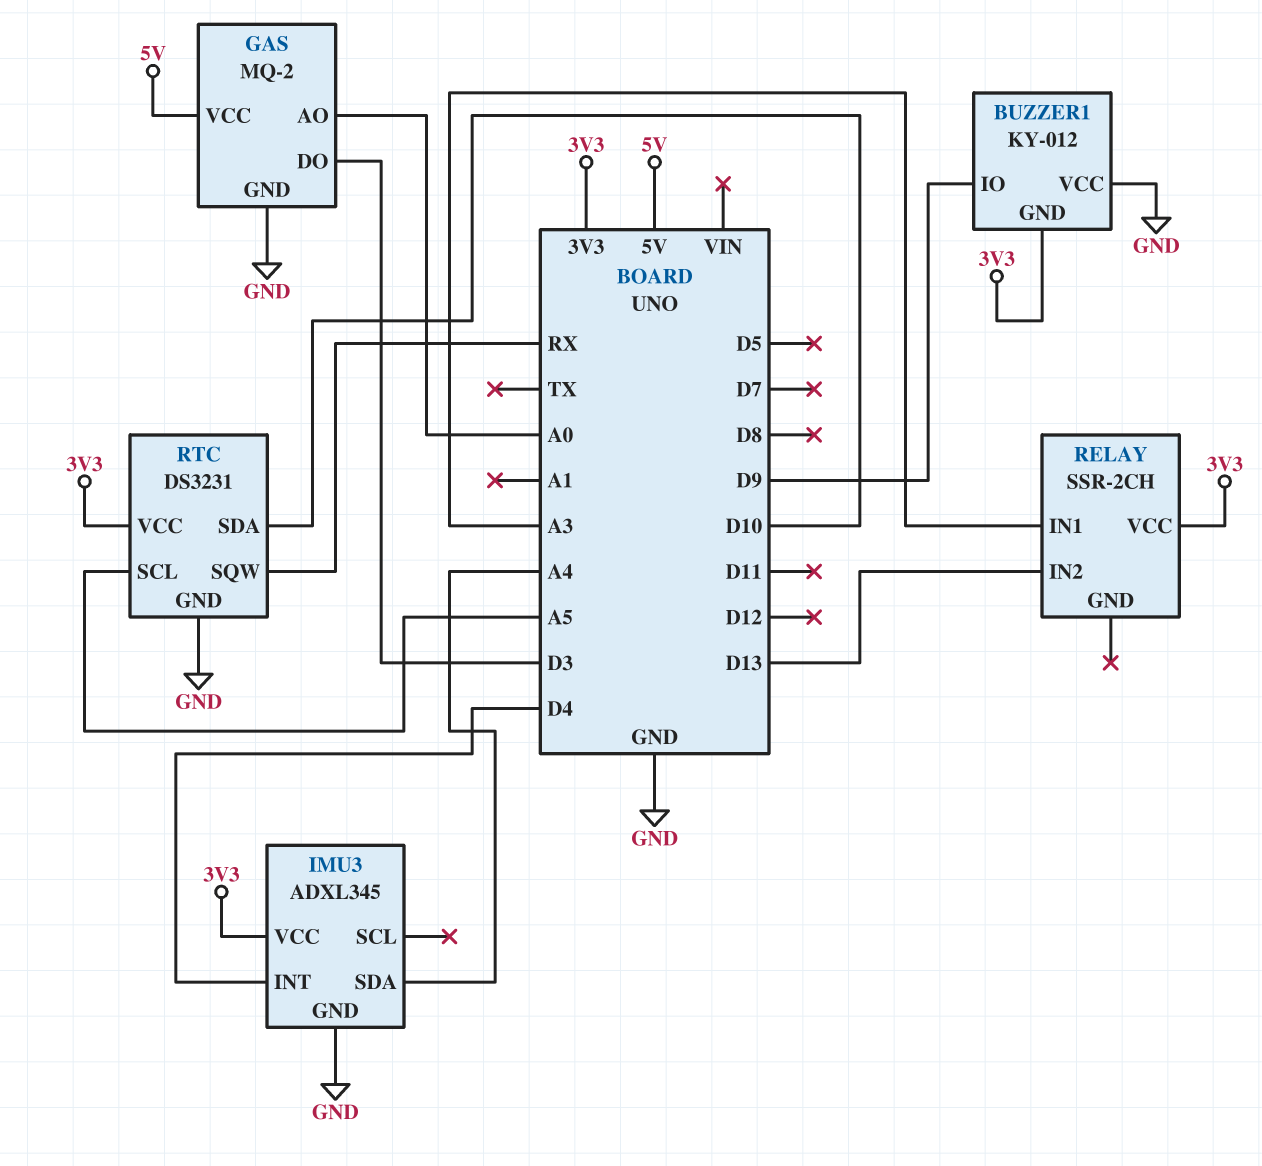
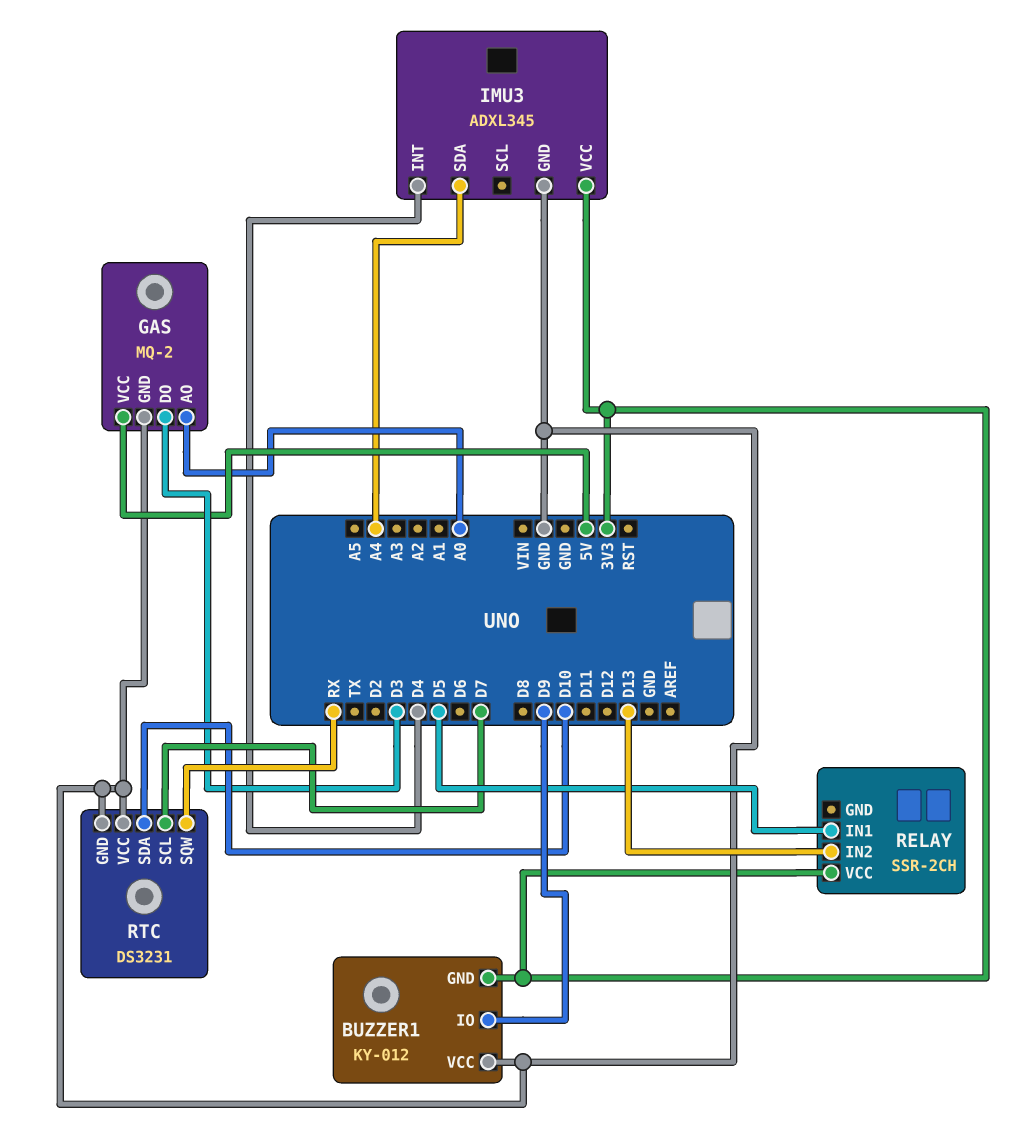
RELAY pin IN1: A3 -> D5
RTC pin SCL: A5 -> D7
RTC pin VCC: 3V3 -> GND

